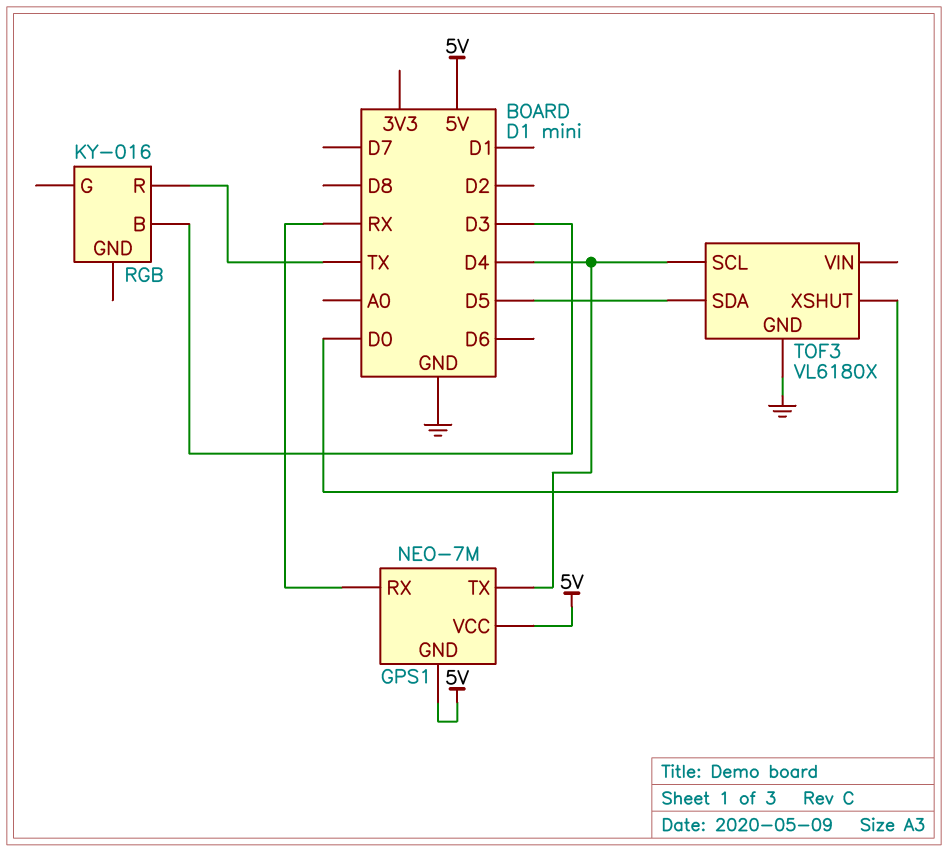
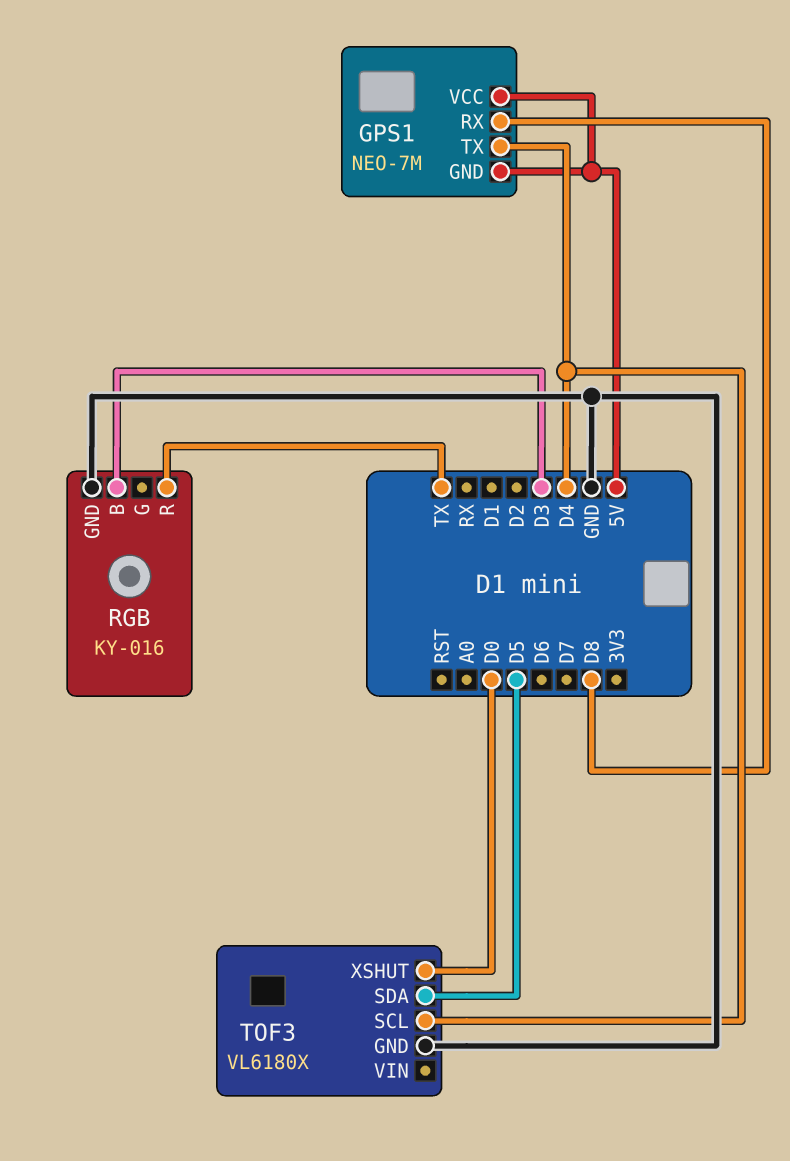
GPS1 pin RX: RX -> D8
RGB pin GND: none -> GND

